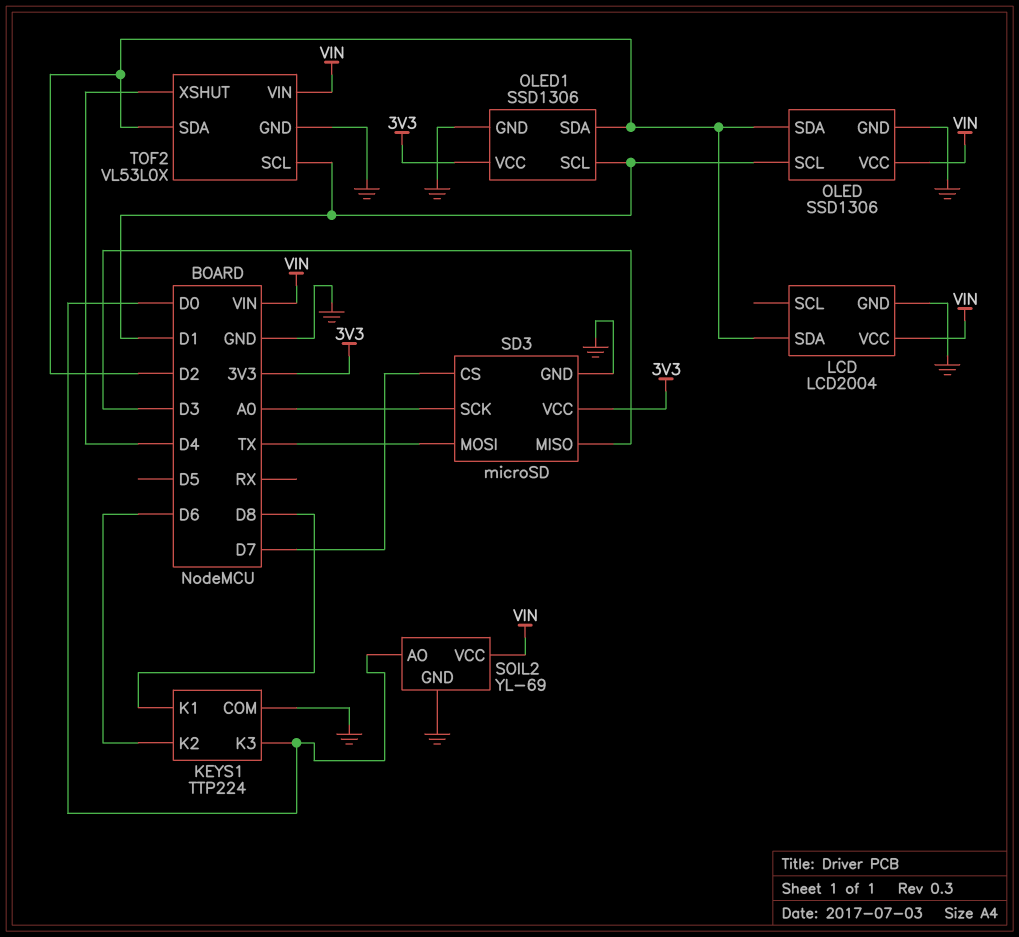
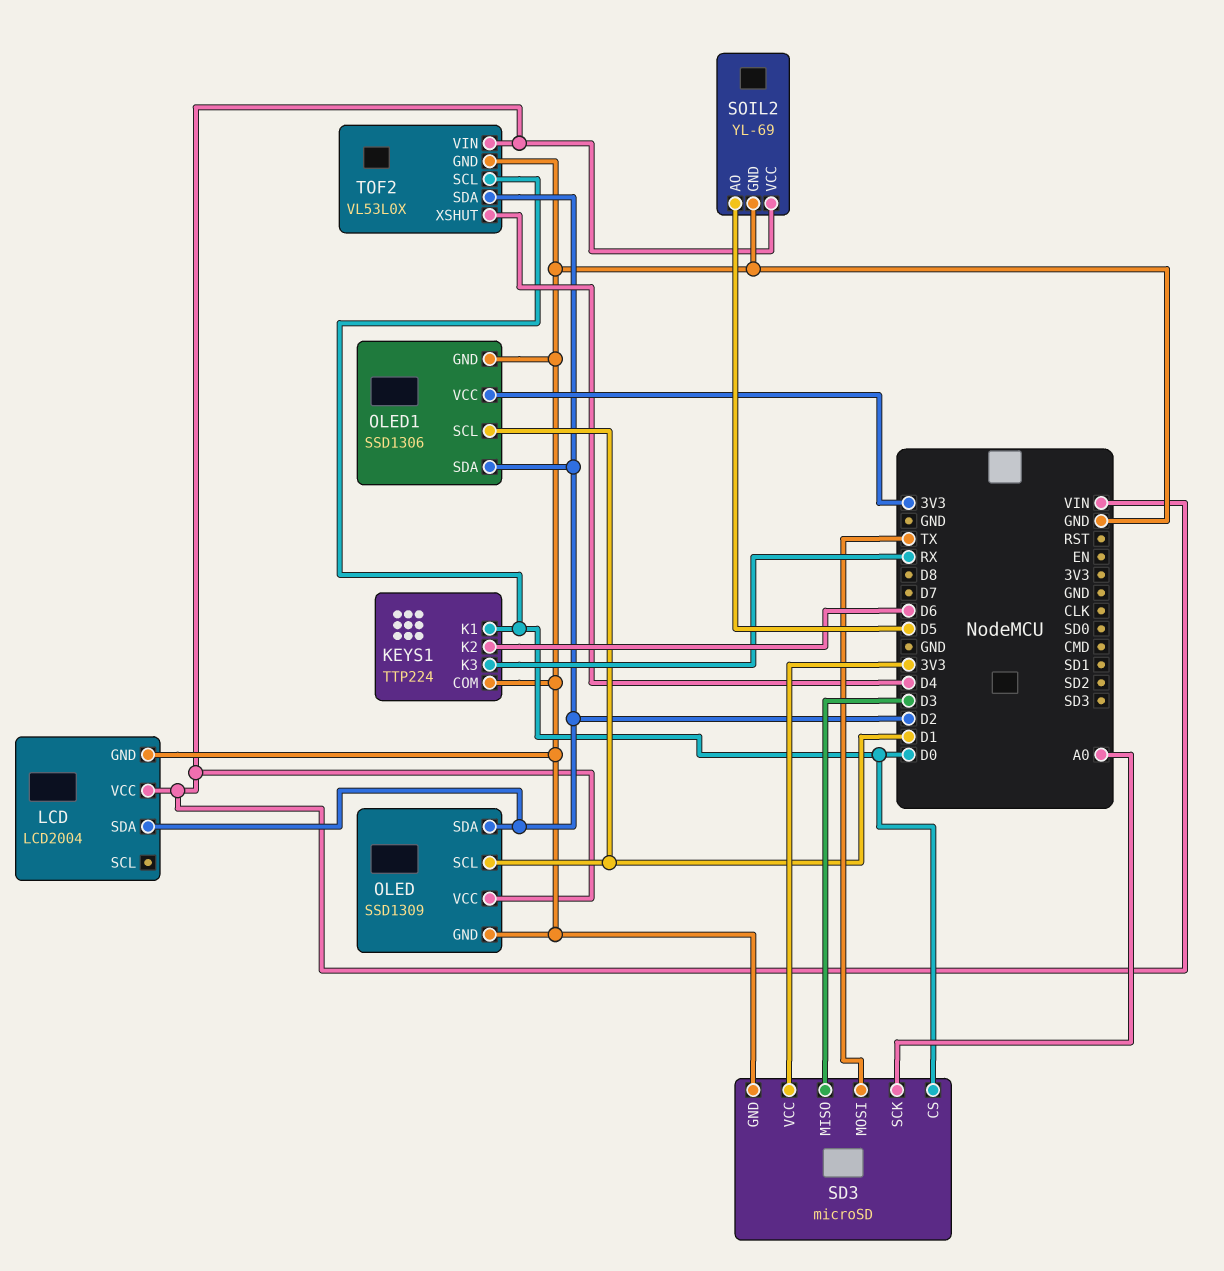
KEYS1 pin K1: D8 -> D0
KEYS1 pin K3: D0 -> RX
OLED: SSD1306 -> SSD1309
SD3 pin CS: D7 -> D0
SOIL2 pin AO: D0 -> D5
TOF2 pin SCL: D1 -> D0

